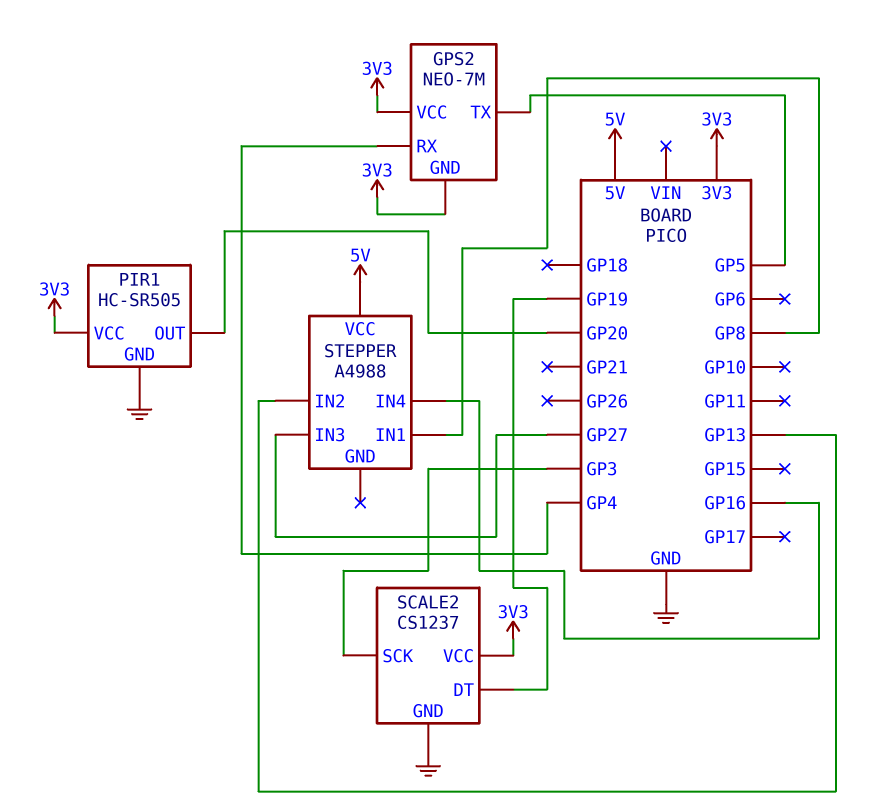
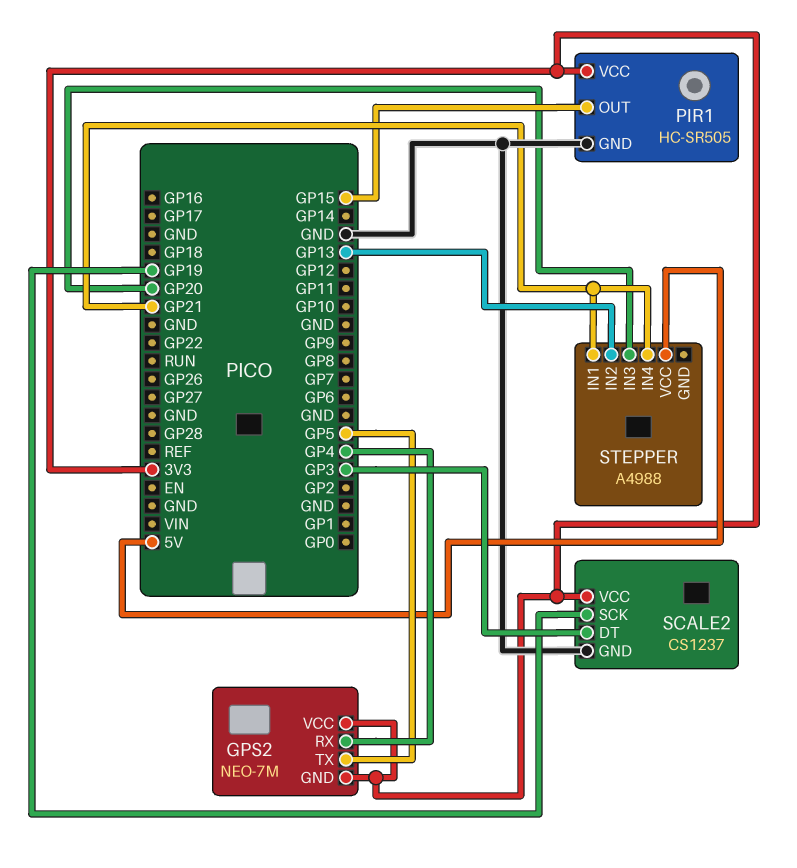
PIR1 pin OUT: GP20 -> GP15
SCALE2 pin DT: GP19 -> GP3
SCALE2 pin SCK: GP3 -> GP19
STEPPER pin IN1: GP8 -> GP21
STEPPER pin IN3: GP27 -> GP20
STEPPER pin IN4: GP16 -> GP21

